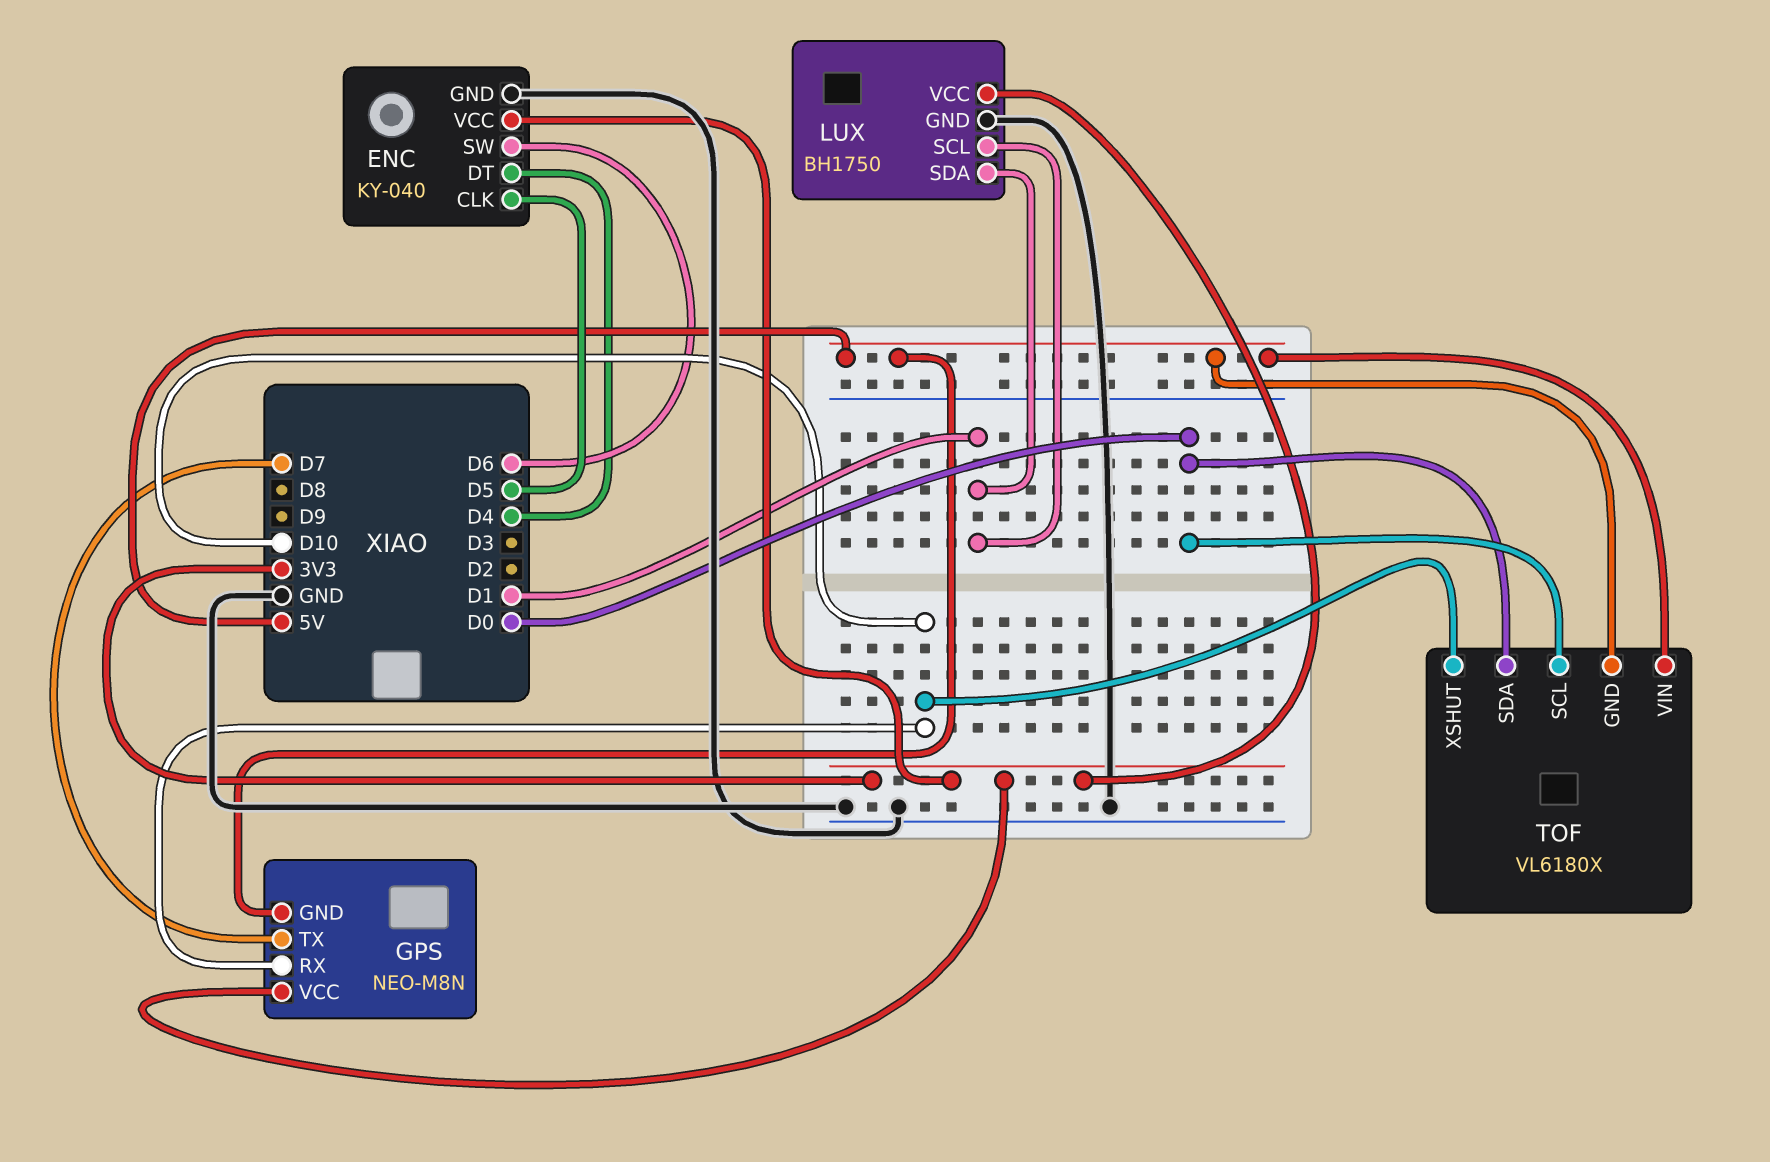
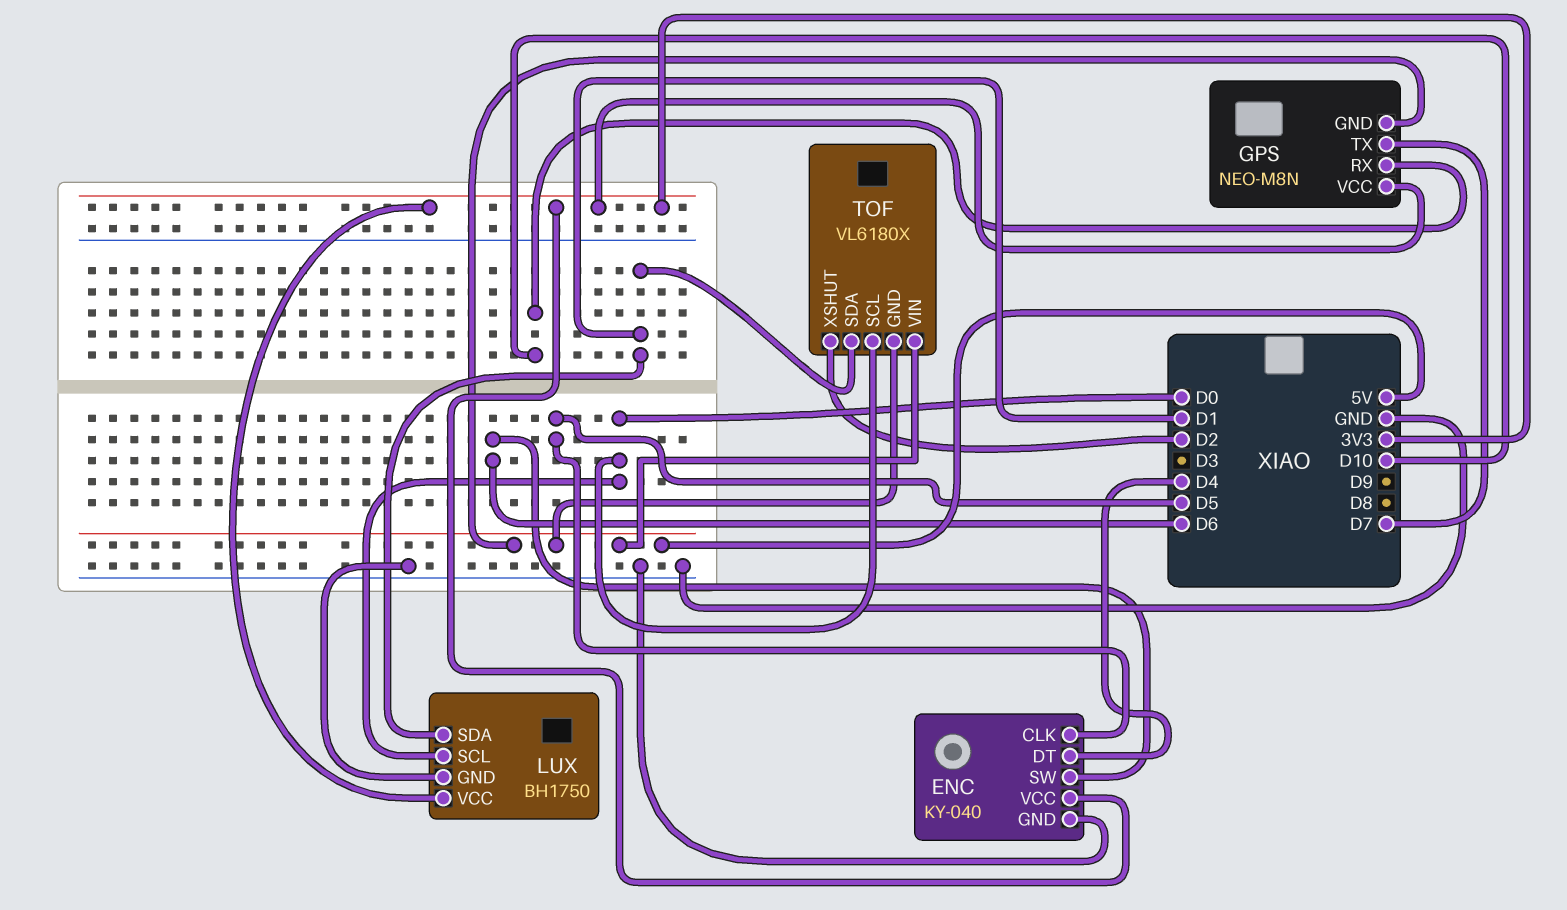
LUX pin SCL: D1 -> D0
TOF pin SDA: D0 -> D1
TOF pin XSHUT: D10 -> D2

